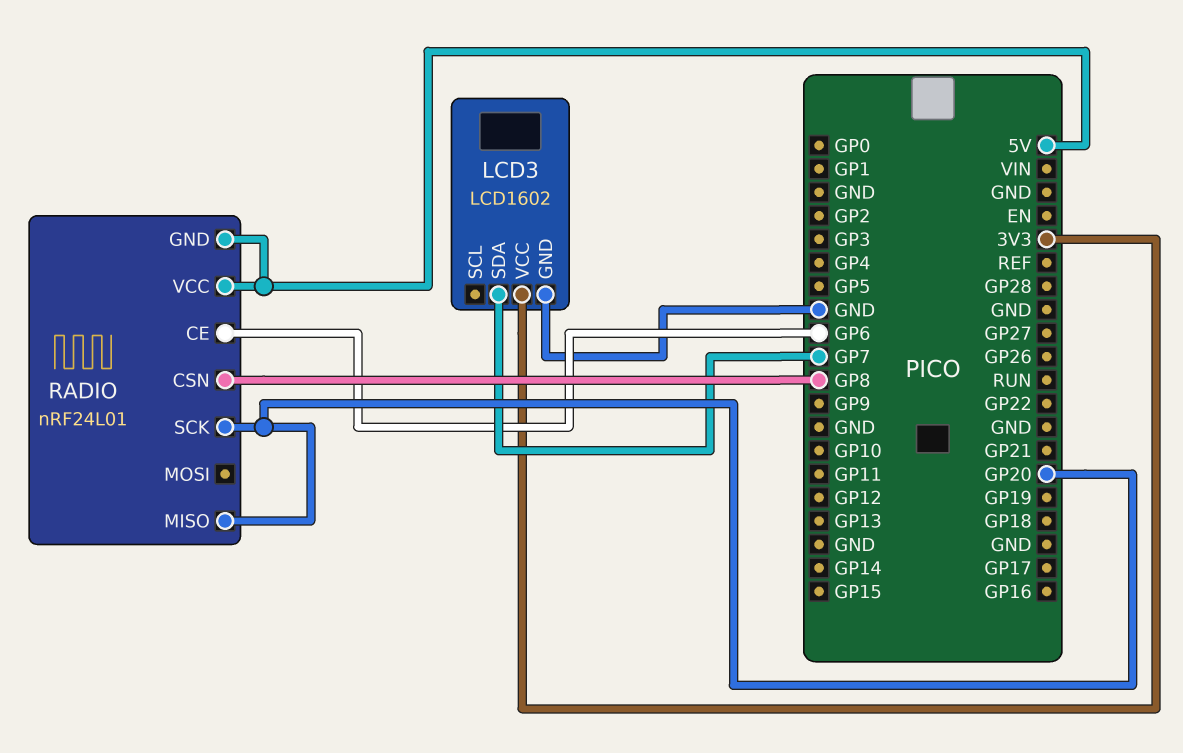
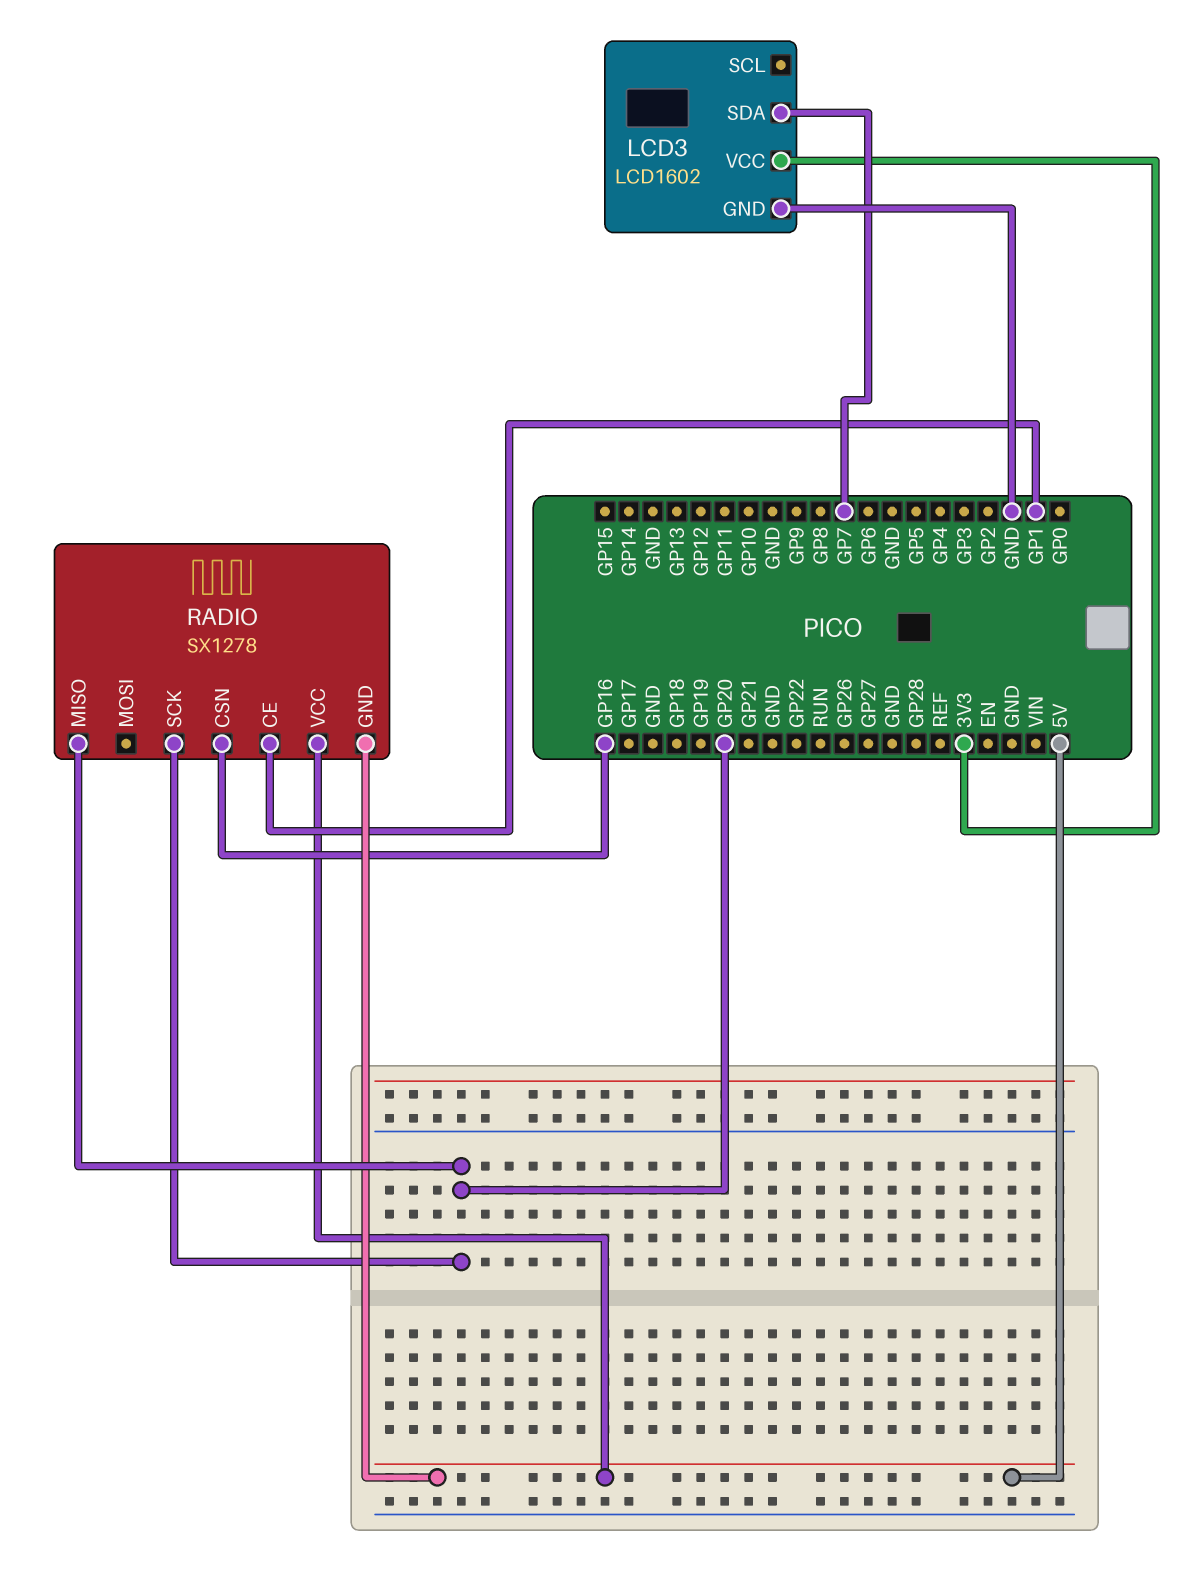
RADIO: nRF24L01 -> SX1278
RADIO pin CE: GP6 -> GP1
RADIO pin CSN: GP8 -> GP16

